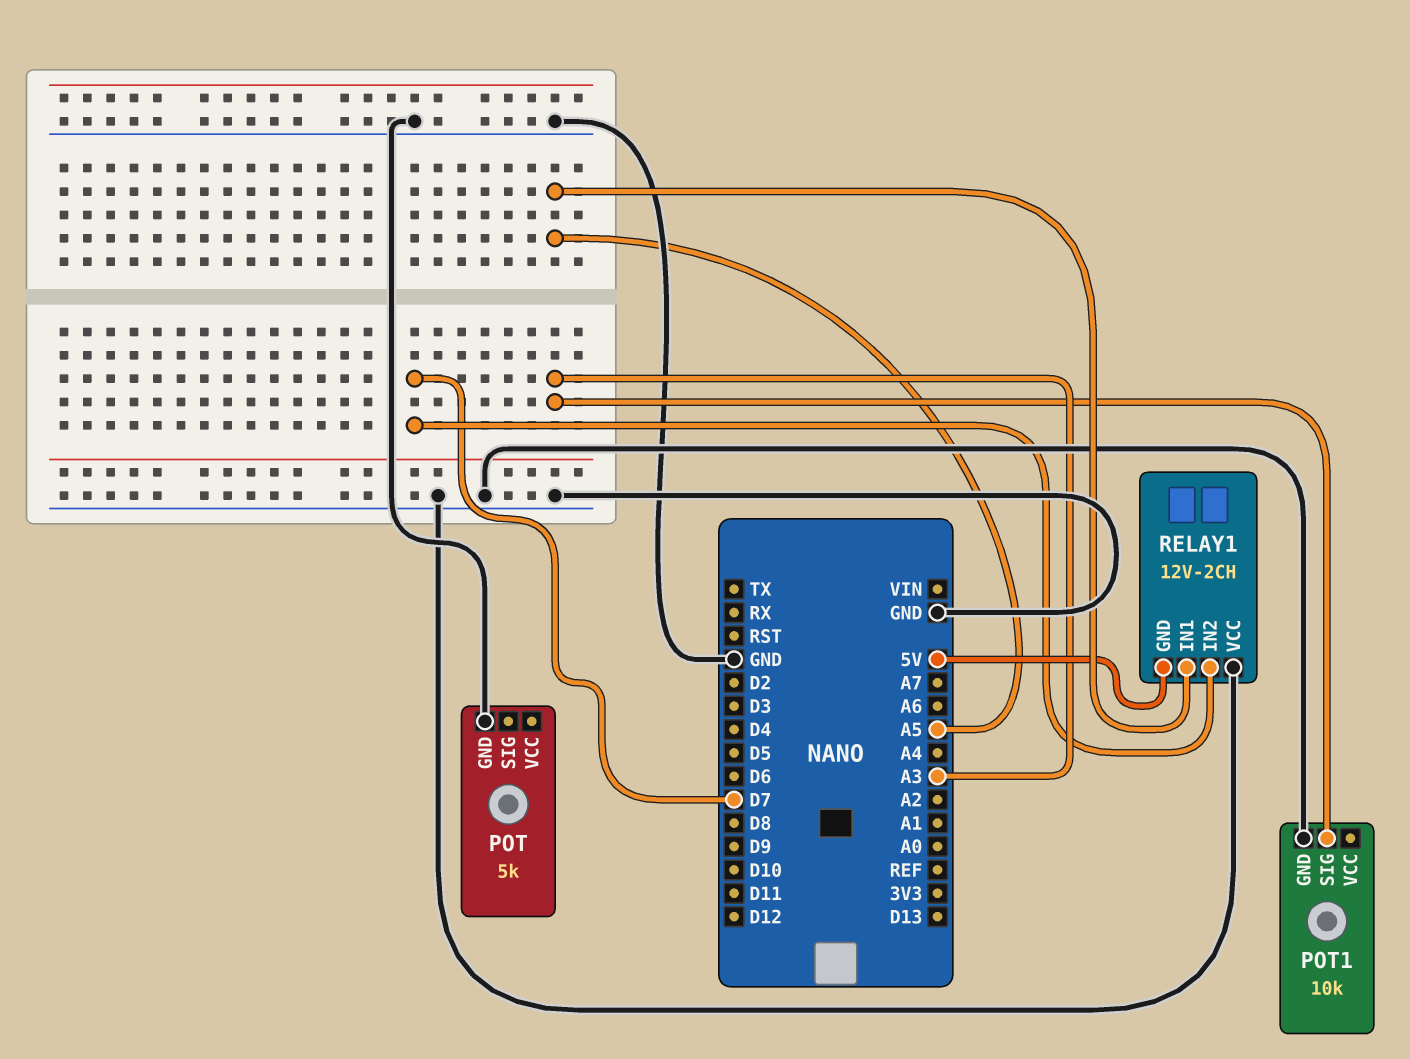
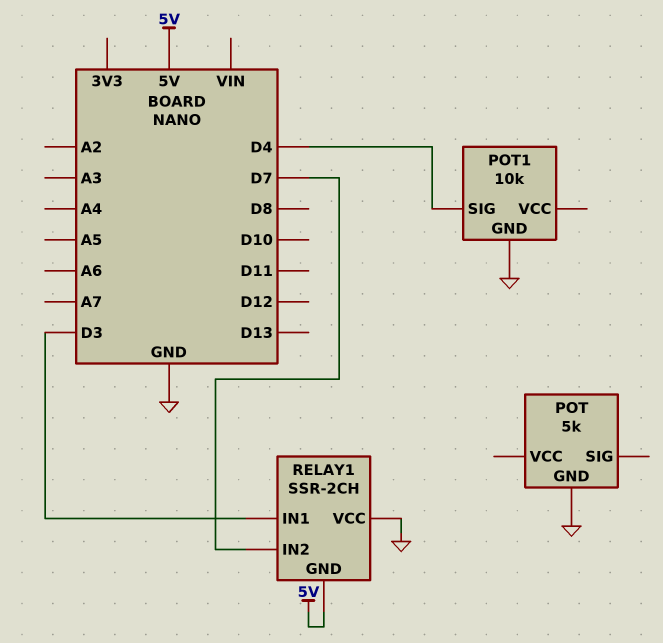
POT1 pin SIG: A3 -> D4
RELAY1: 12V-2CH -> SSR-2CH
RELAY1 pin IN1: A5 -> D3

